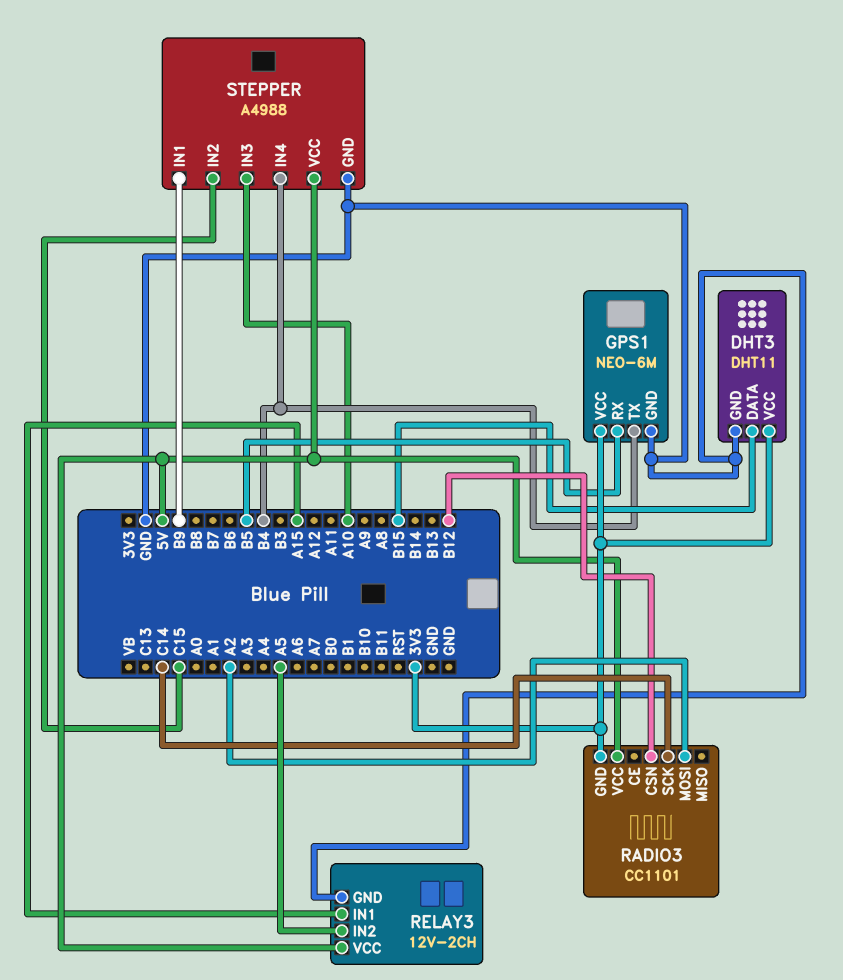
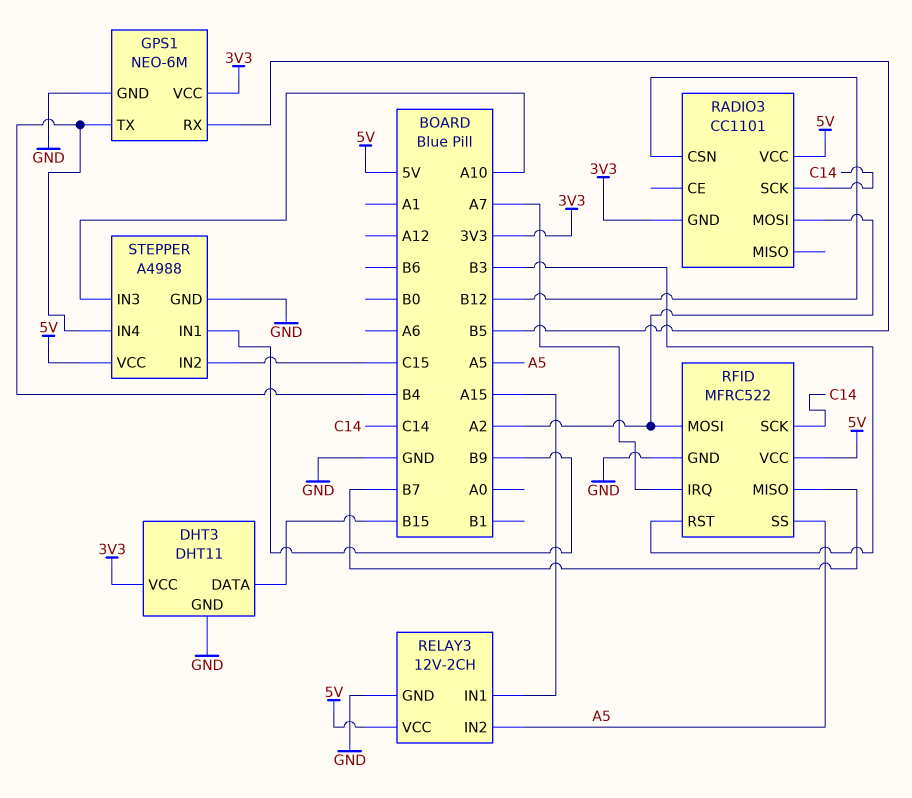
RFID: none -> MFRC522
RFID pin GND: none -> GND
RFID pin IRQ: none -> A7
RFID pin MISO: none -> B7
RFID pin MOSI: none -> A2
RFID pin RST: none -> B3
RFID pin SCK: none -> C14
RFID pin SS: none -> A5
RFID pin VCC: none -> 5V

